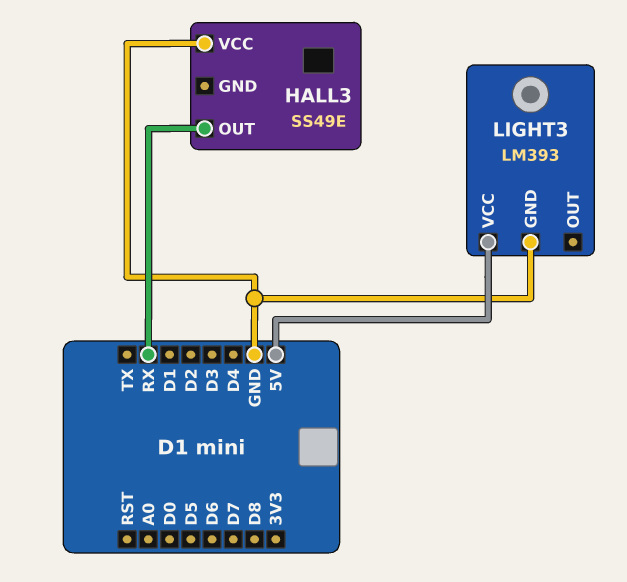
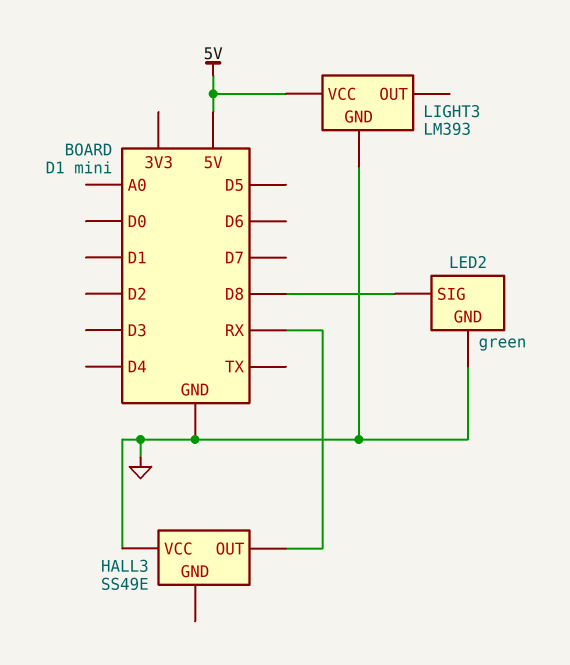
LED2: none -> green
LED2 pin GND: none -> GND
LED2 pin SIG: none -> D8

